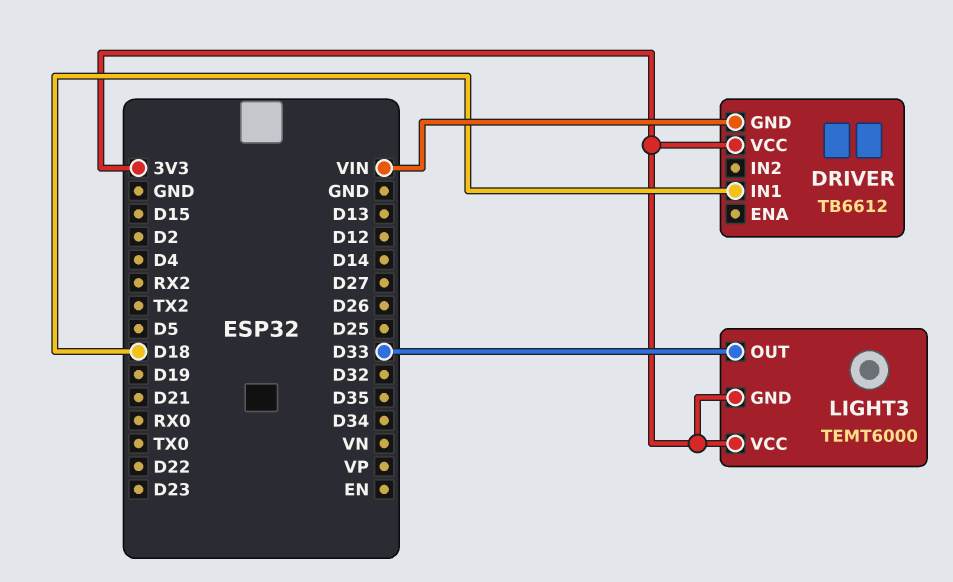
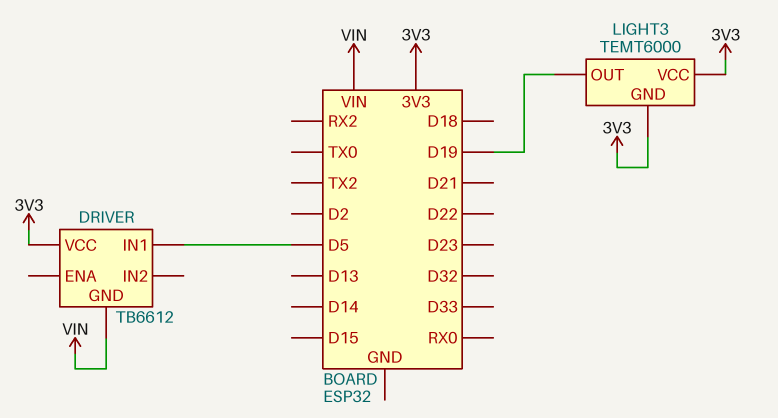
DRIVER pin IN1: D18 -> D5
LIGHT3 pin OUT: D33 -> D19

